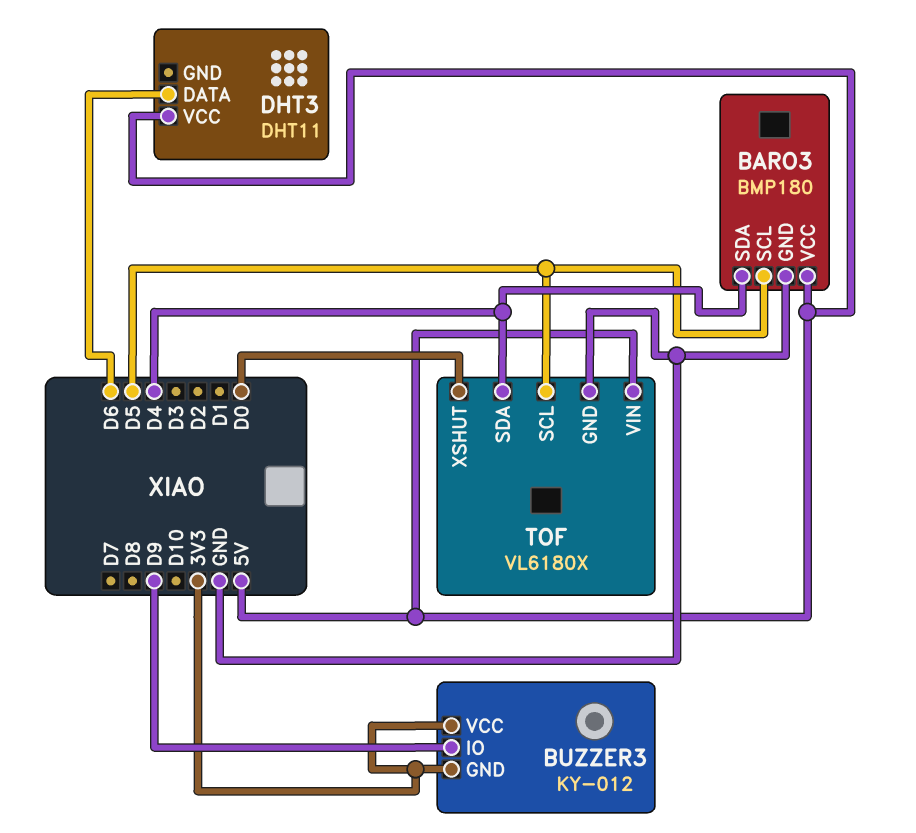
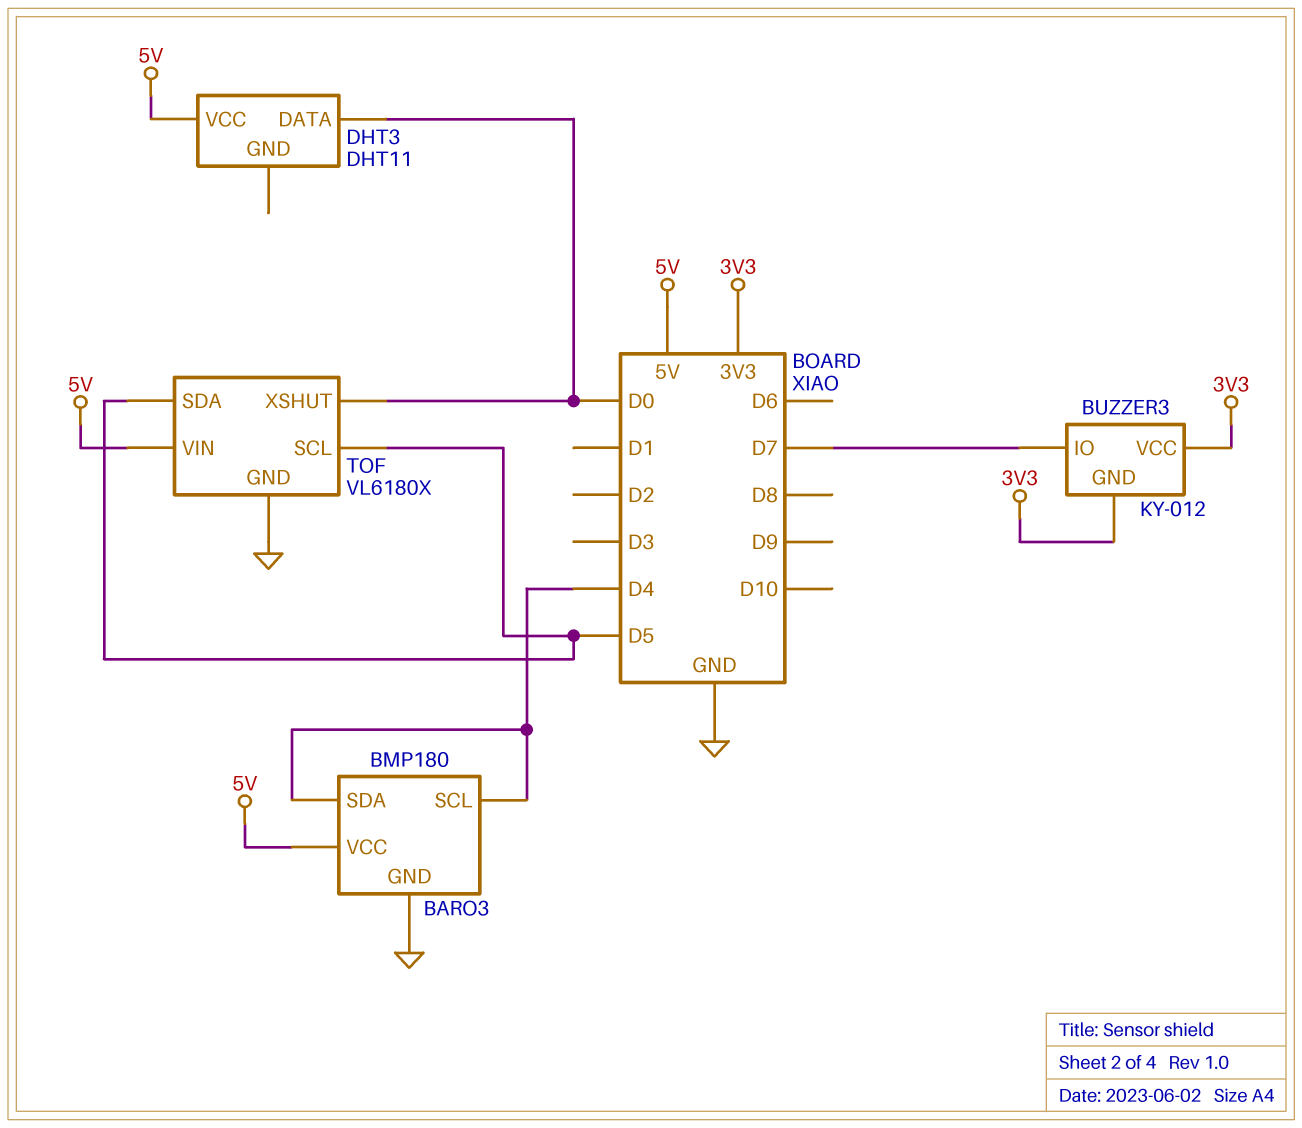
BARO3 pin SCL: D5 -> D4
BUZZER3 pin IO: D9 -> D7
DHT3 pin DATA: D6 -> D0
TOF pin SDA: D4 -> D5

